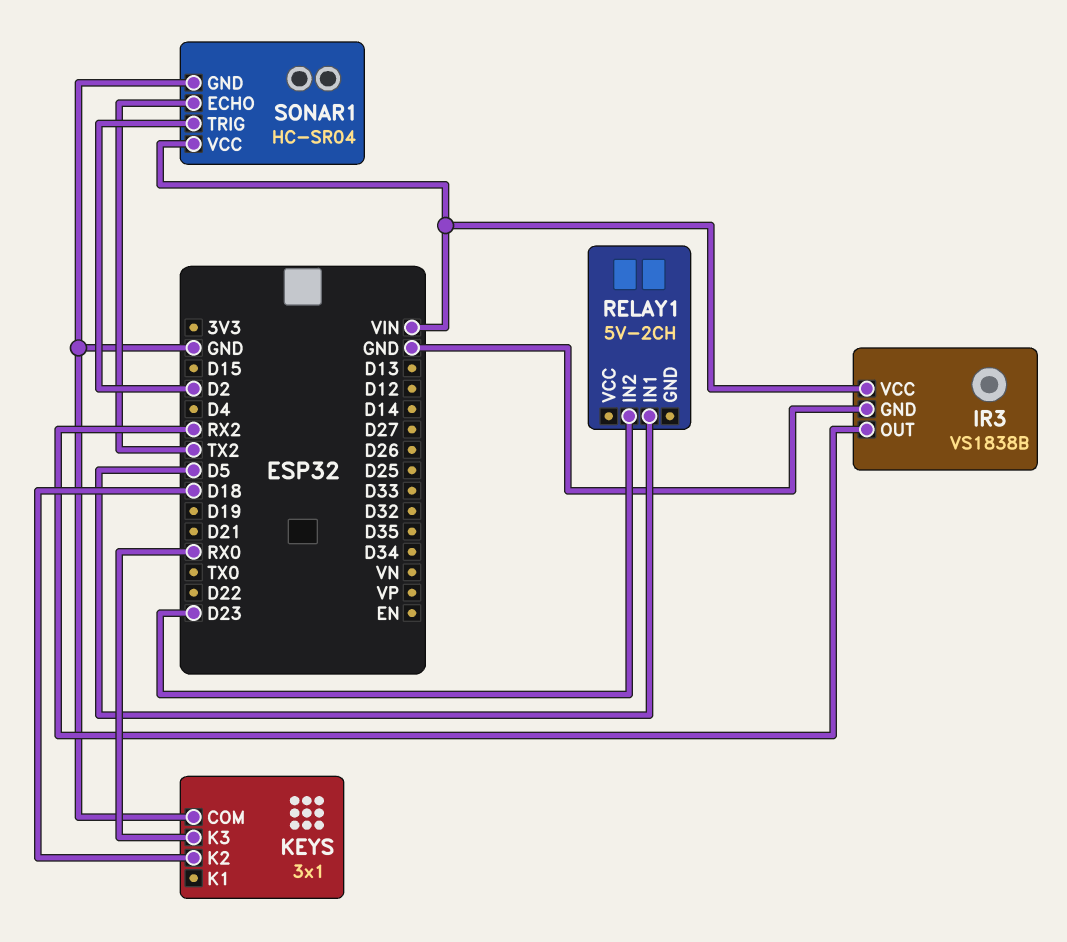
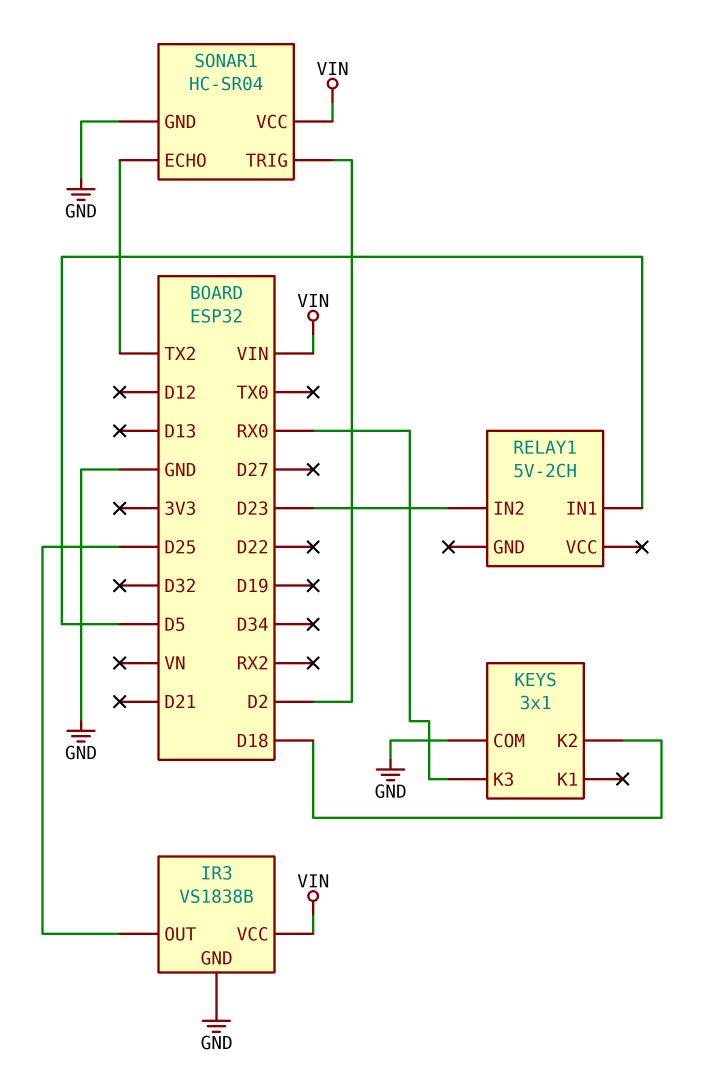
IR3 pin OUT: RX2 -> D25

